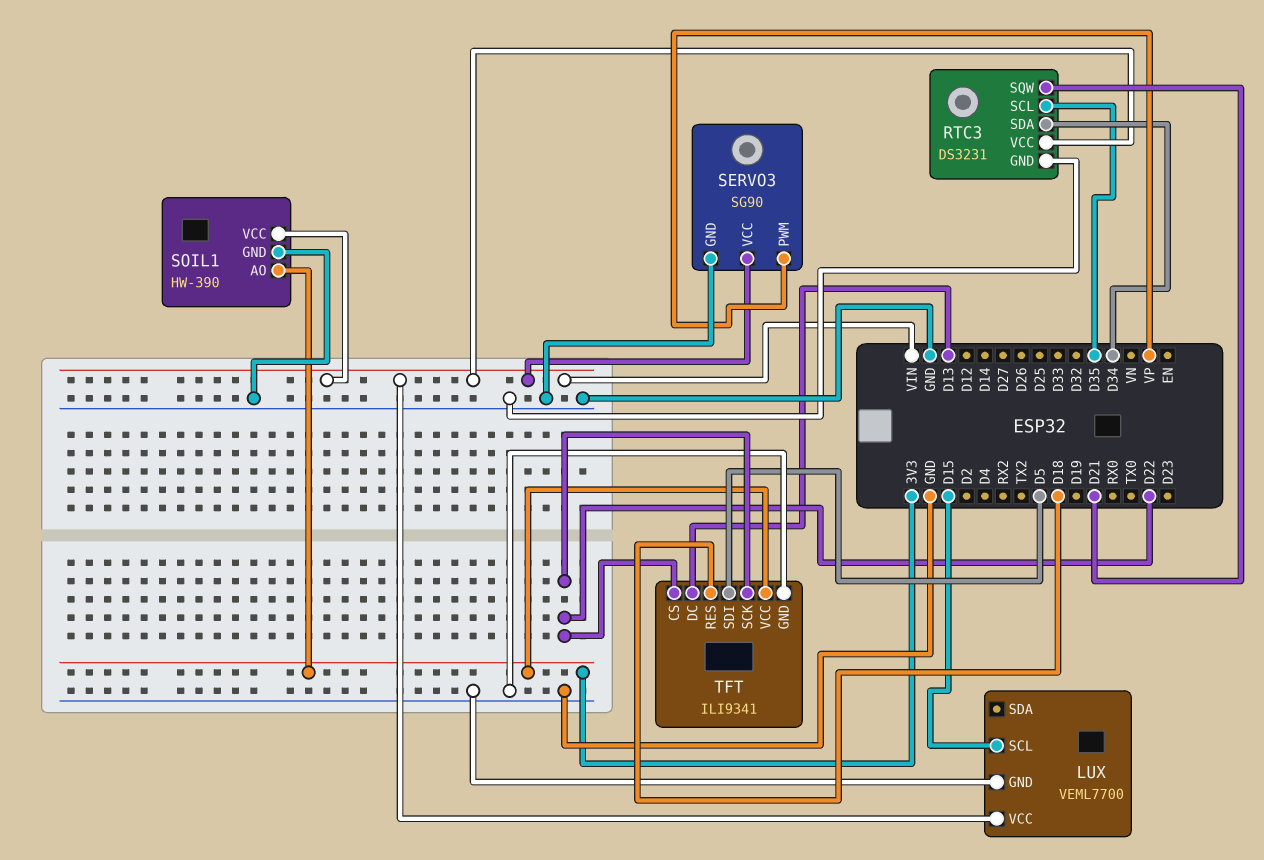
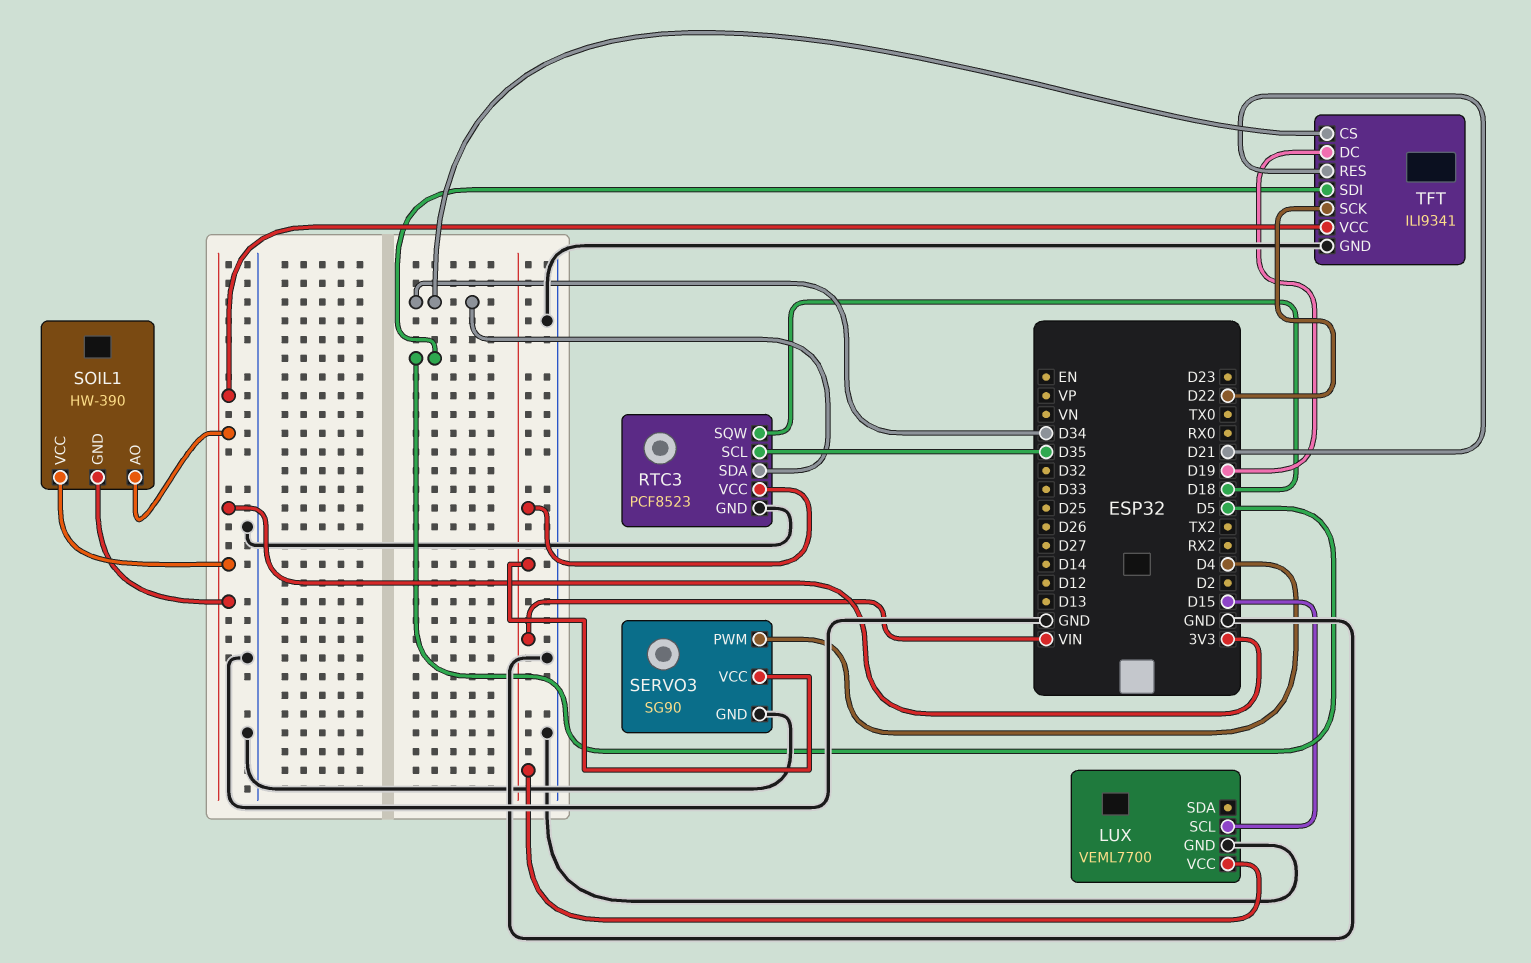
RTC3: DS3231 -> PCF8523
RTC3 pin SQW: D21 -> D18
SERVO3 pin PWM: VP -> D4
SOIL1 pin GND: GND -> 3V3
SOIL1 pin VCC: VIN -> 3V3
TFT pin CS: D22 -> D34
TFT pin DC: D13 -> D19
TFT pin RES: D18 -> D21

